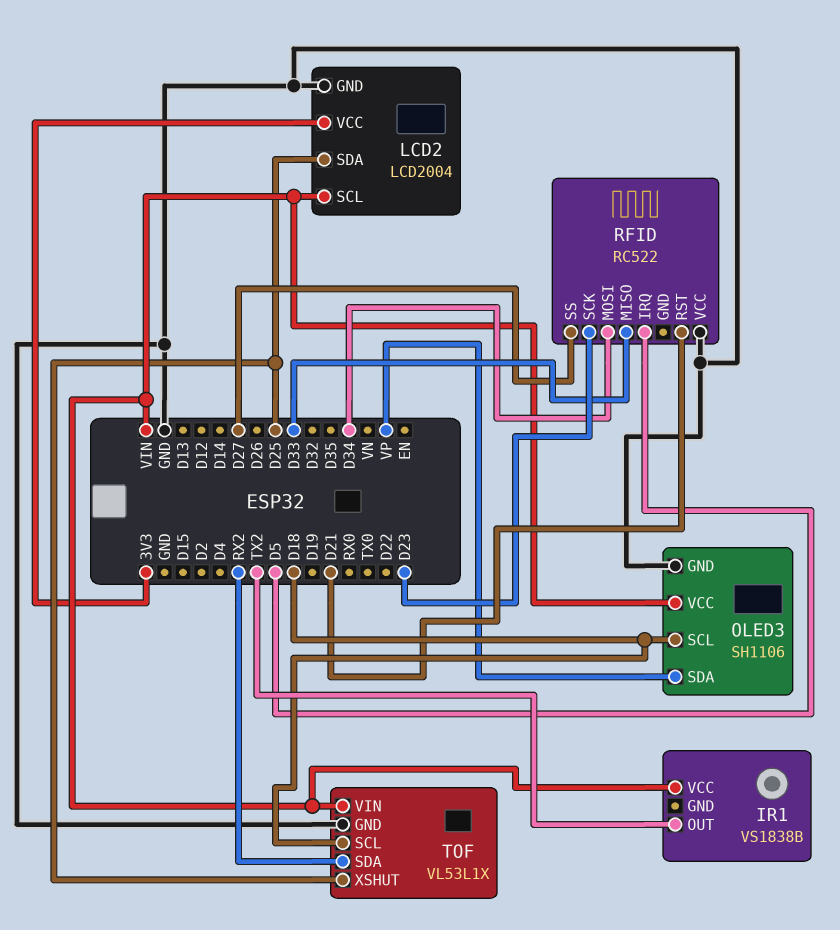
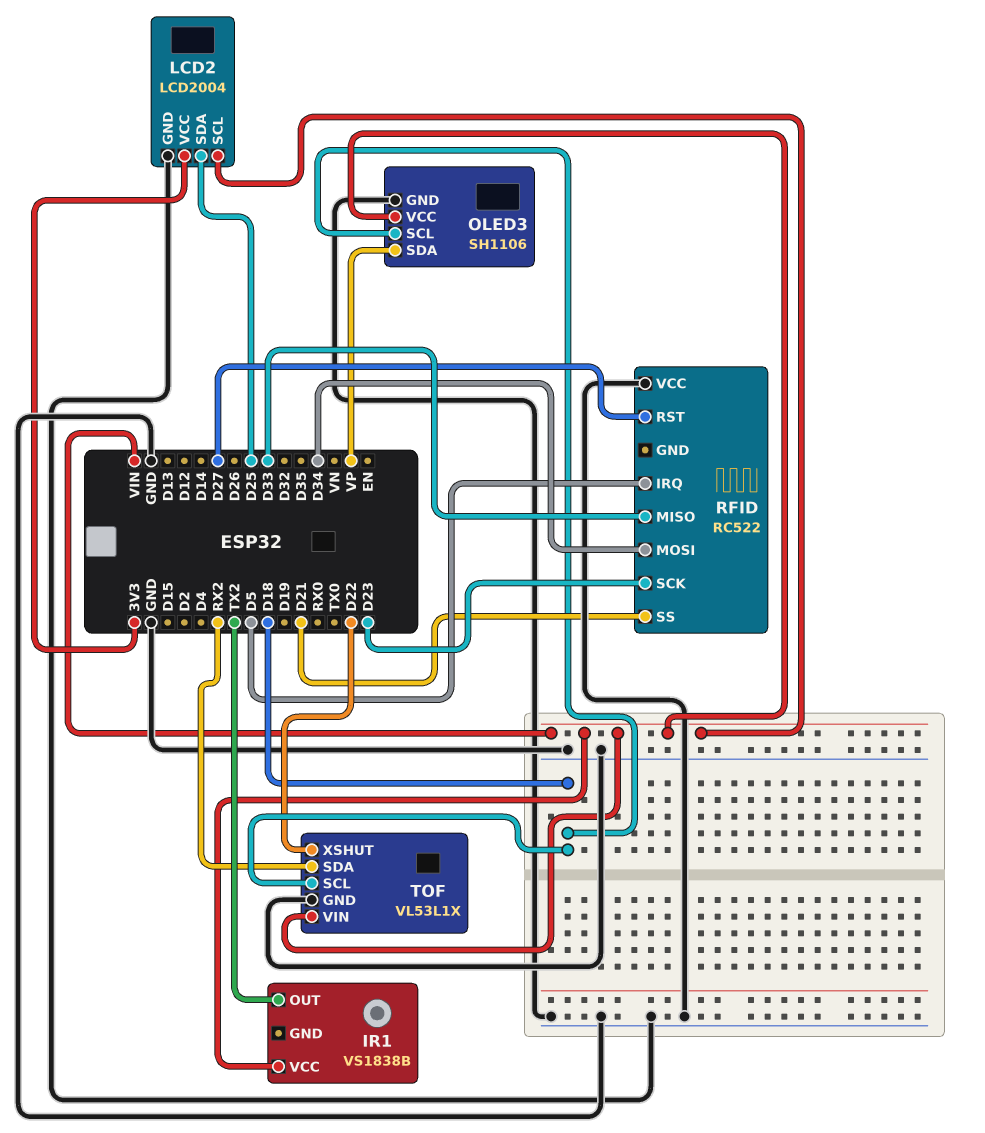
RFID pin RST: D21 -> D27
RFID pin SS: D27 -> D21
TOF pin XSHUT: D25 -> D22

